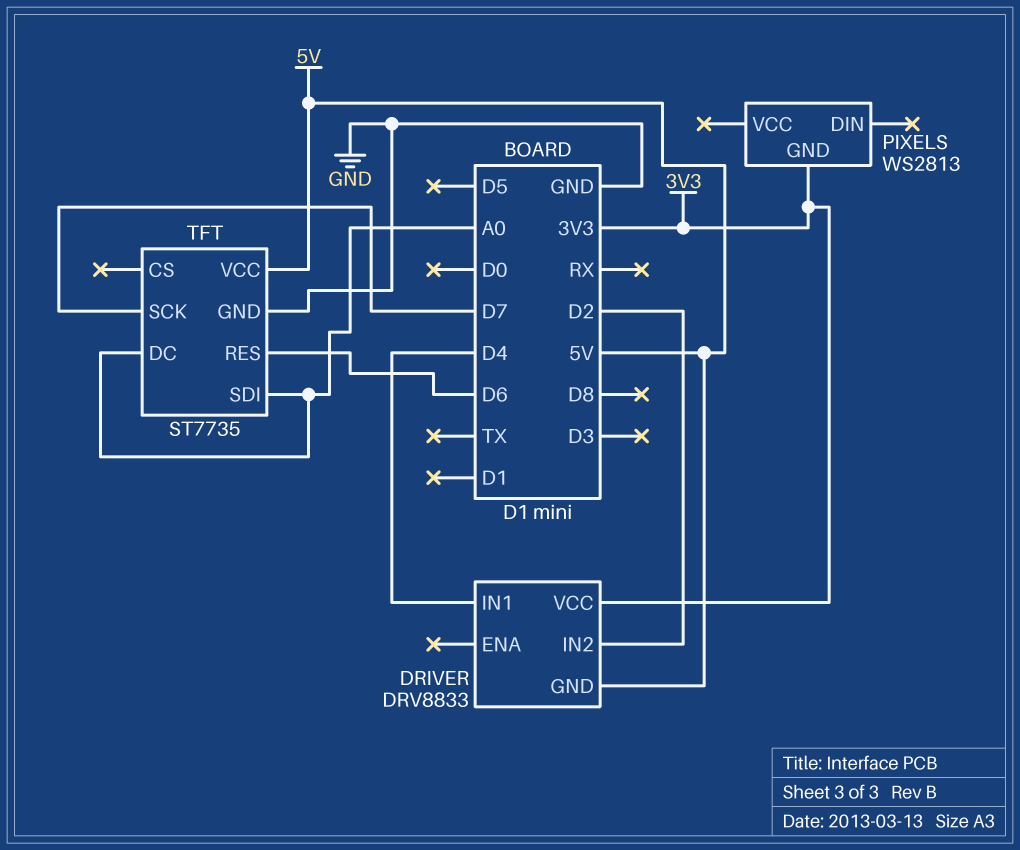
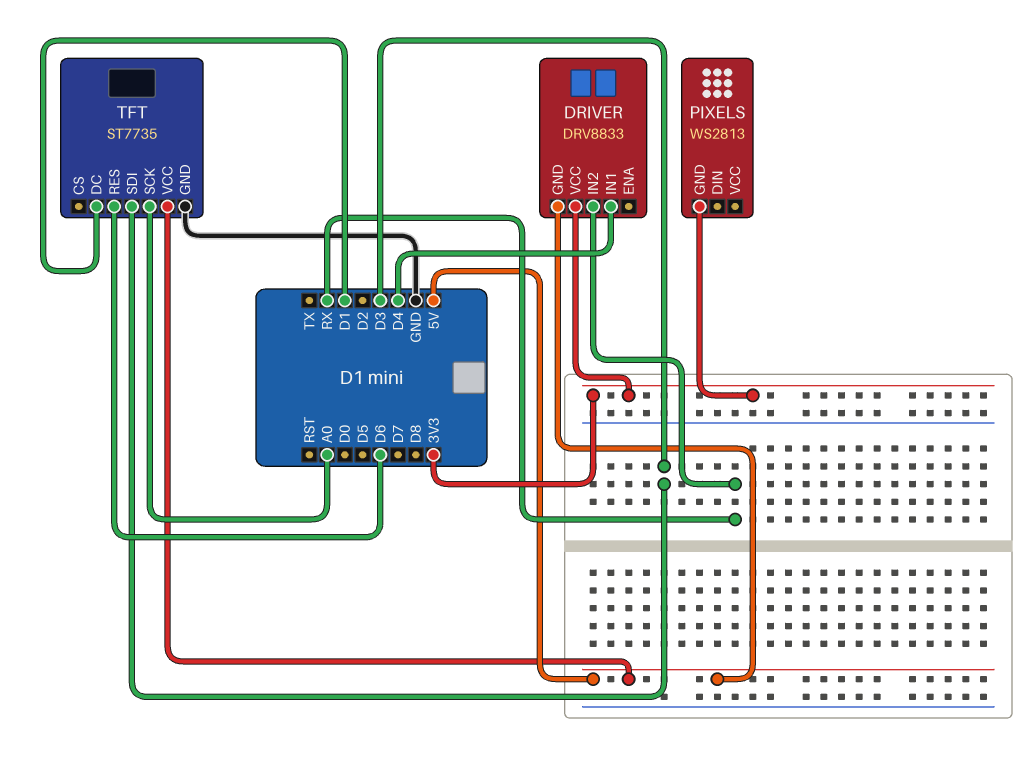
DRIVER pin IN2: D2 -> RX
TFT pin DC: A0 -> D1
TFT pin SCK: D7 -> A0
TFT pin SDI: A0 -> D3

